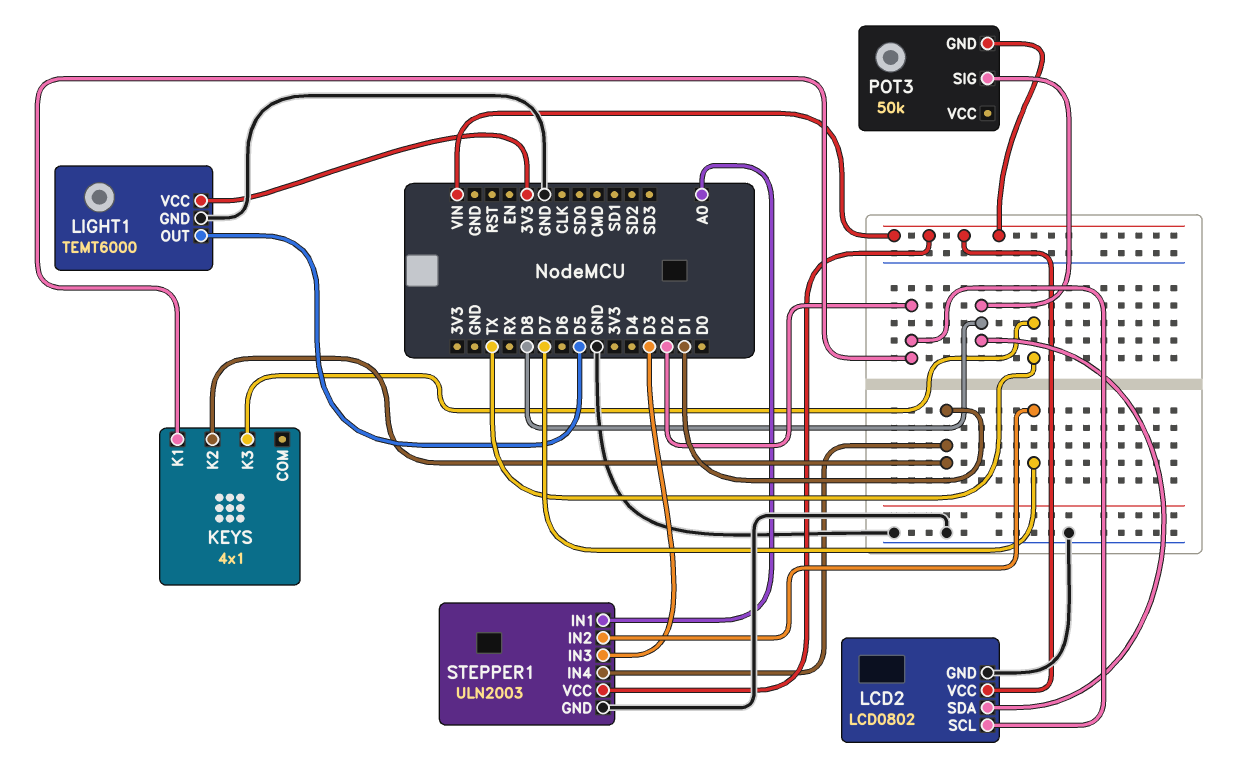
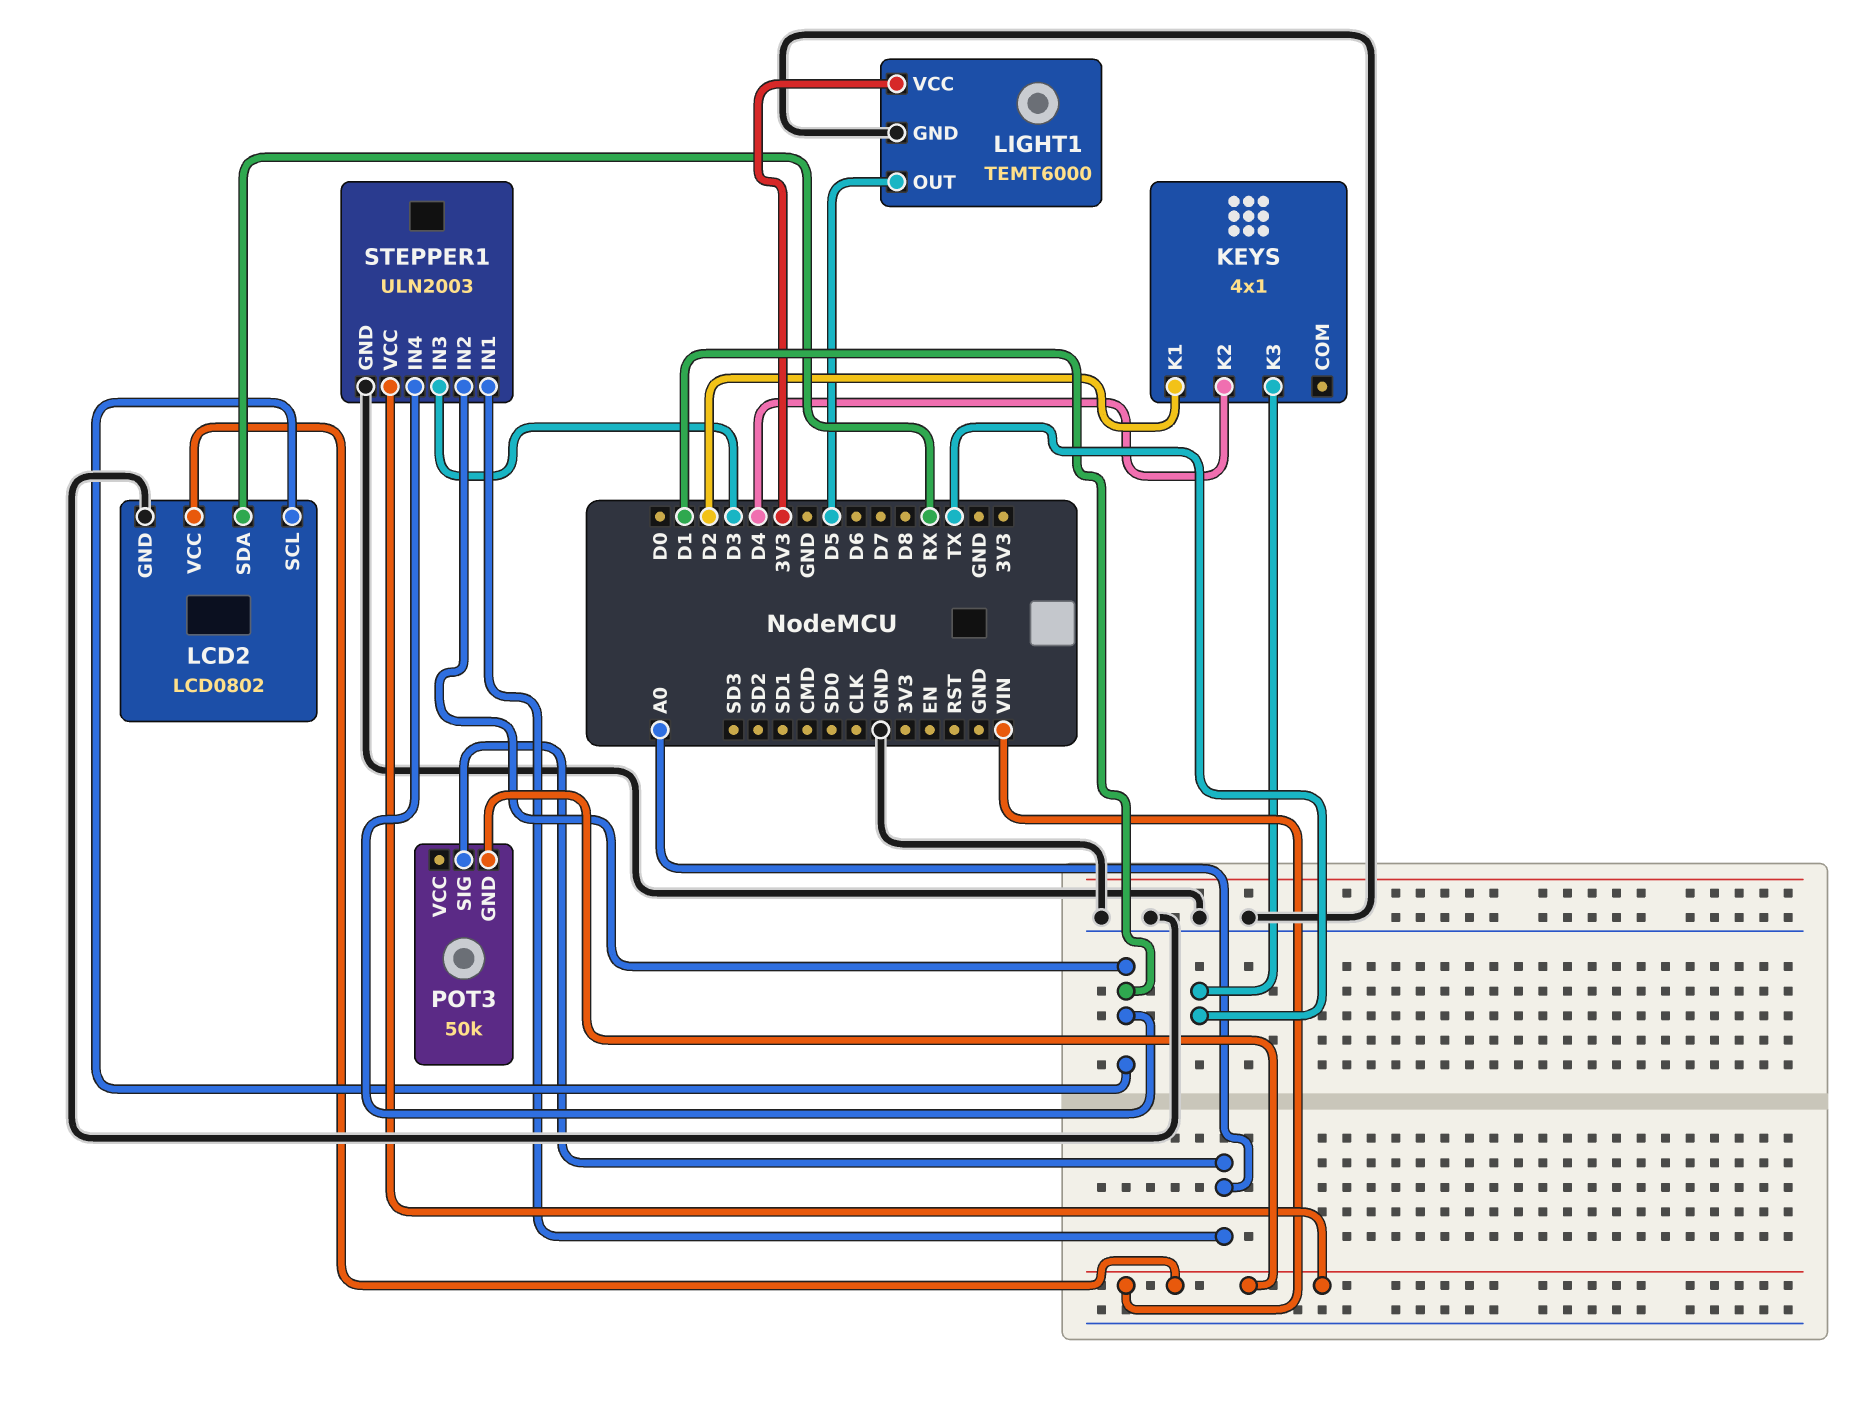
KEYS pin K2: D1 -> D4
LCD2 pin SCL: D2 -> D1
LCD2 pin SDA: D8 -> RX
POT3 pin SIG: D8 -> A0
STEPPER1 pin IN2: D7 -> D1

